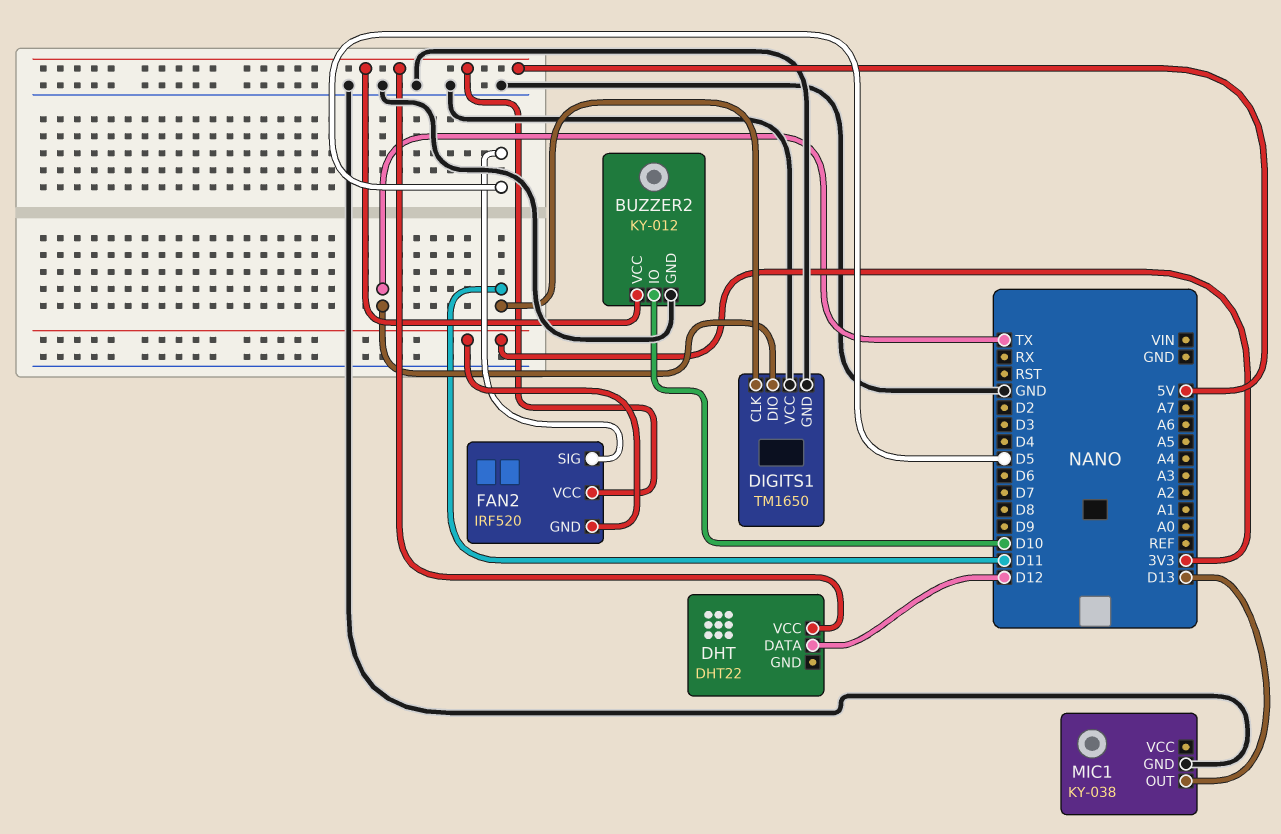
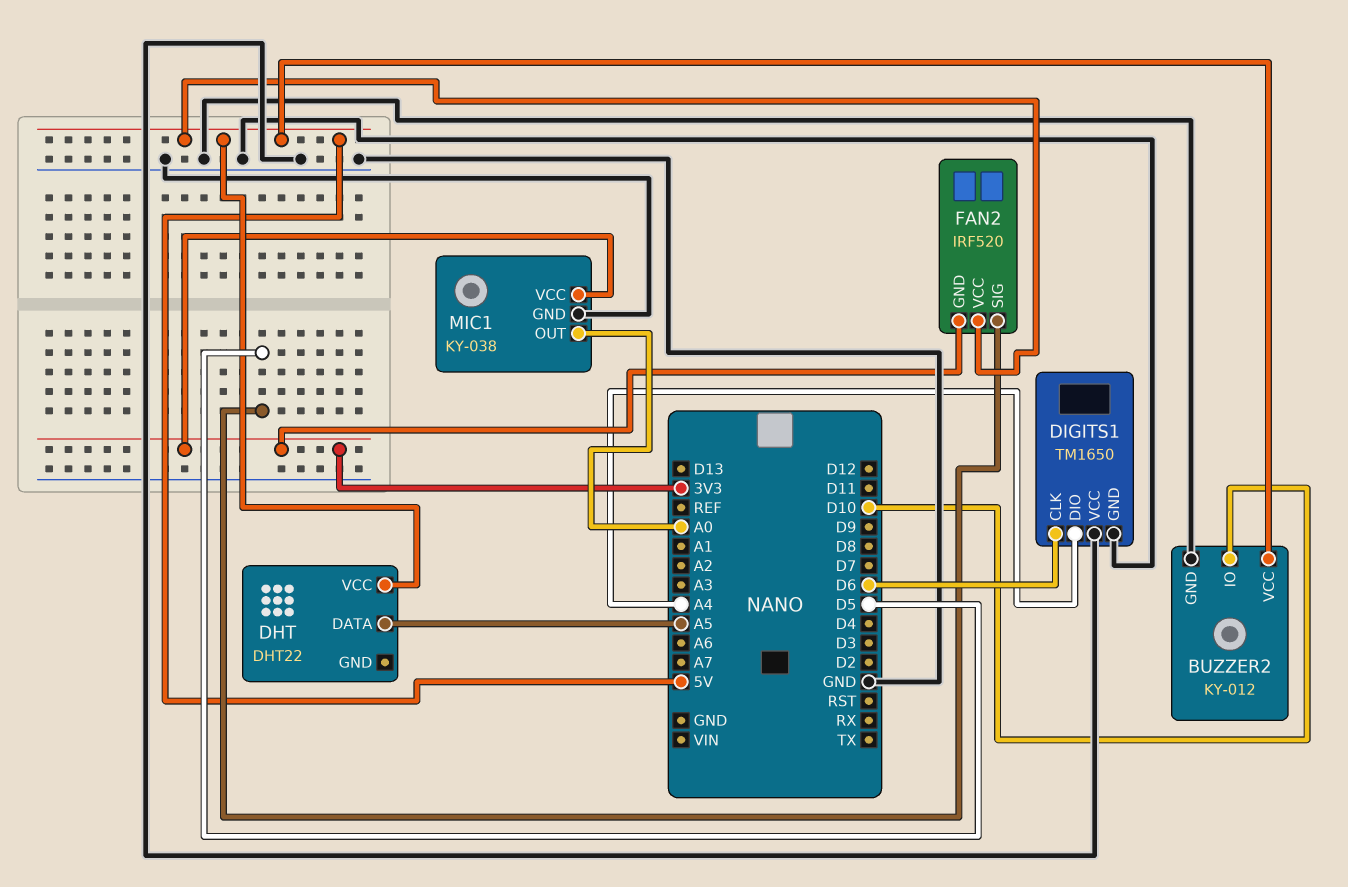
DHT pin DATA: D12 -> A5
DIGITS1 pin CLK: D11 -> D6
DIGITS1 pin DIO: TX -> A4
MIC1 pin OUT: D13 -> A0
MIC1 pin VCC: none -> 3V3

